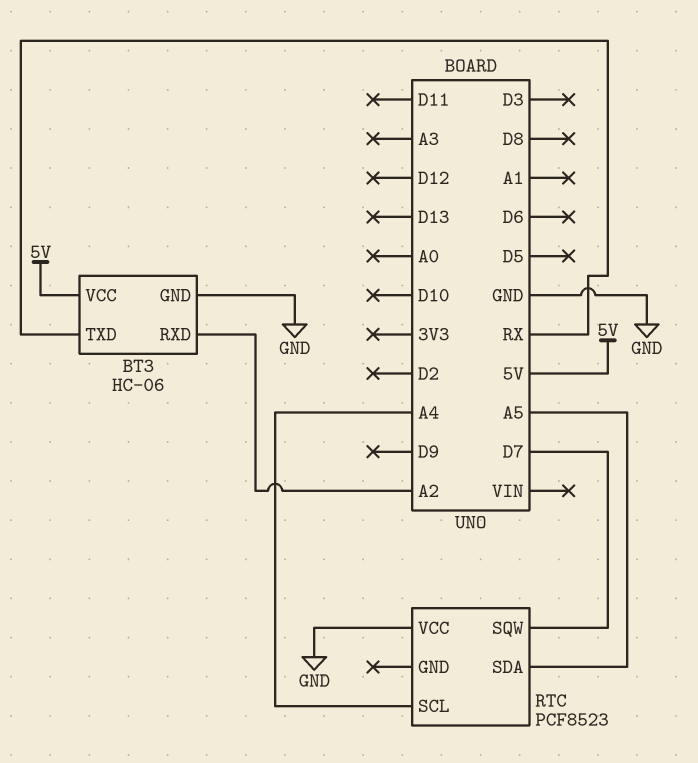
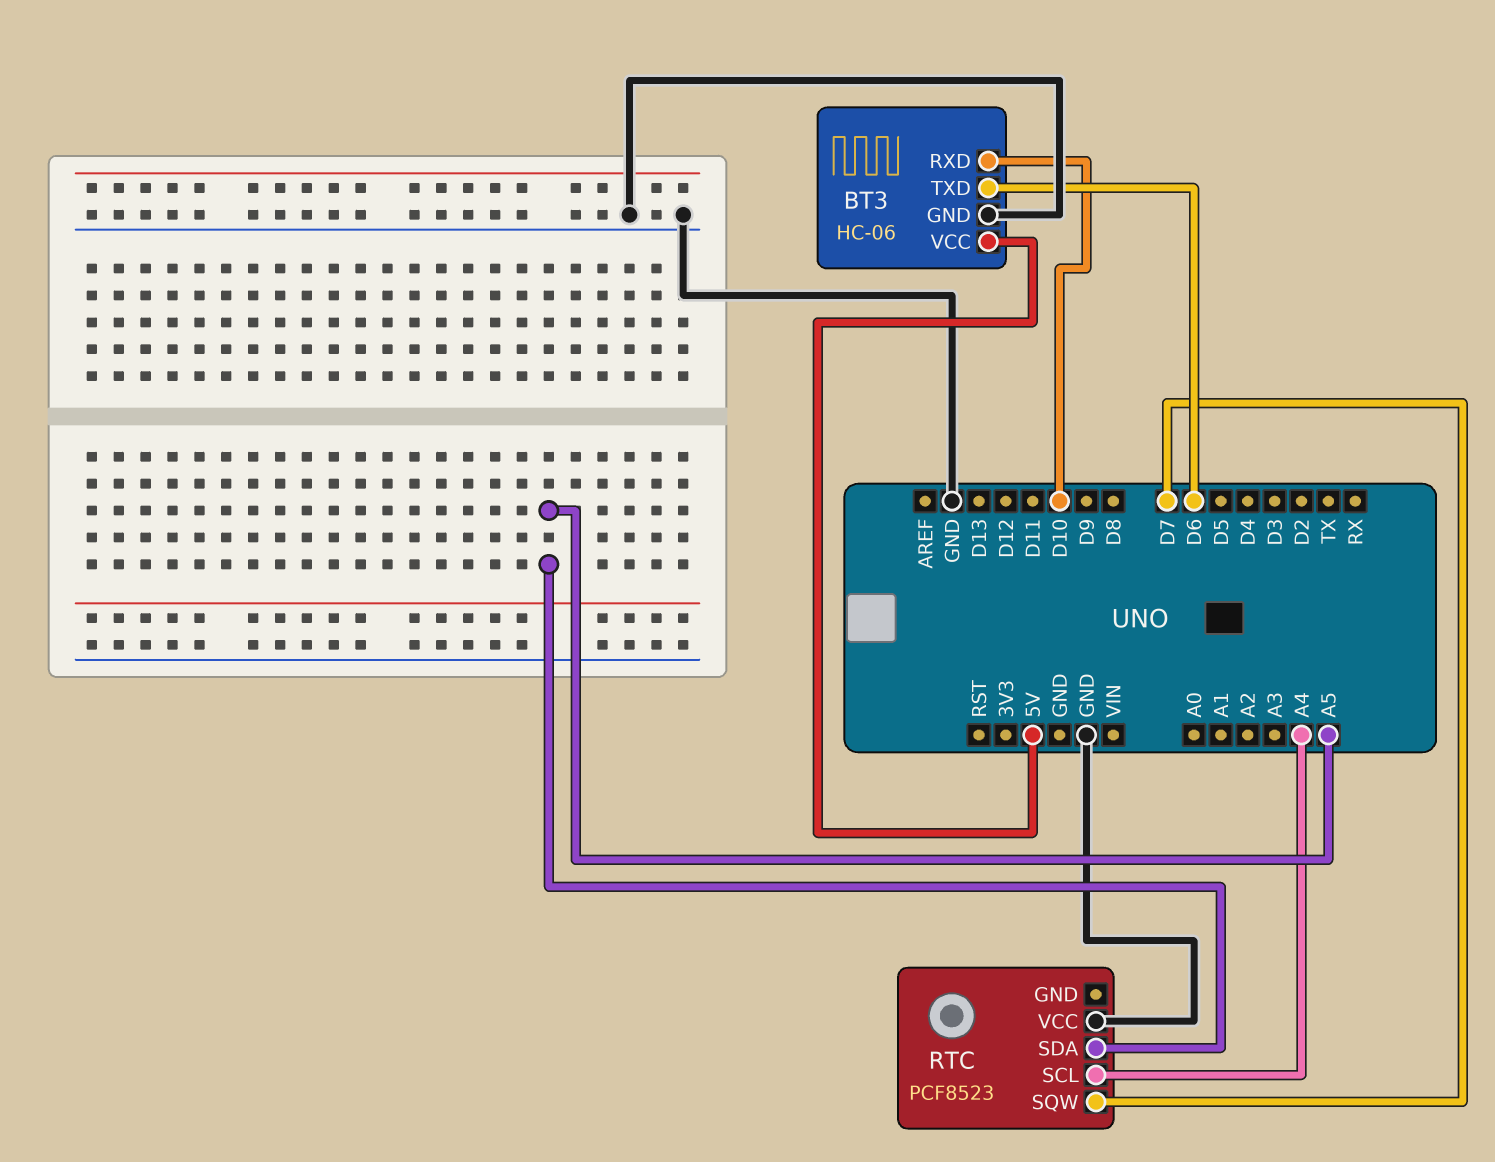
BT3 pin RXD: A2 -> D10
BT3 pin TXD: RX -> D6

